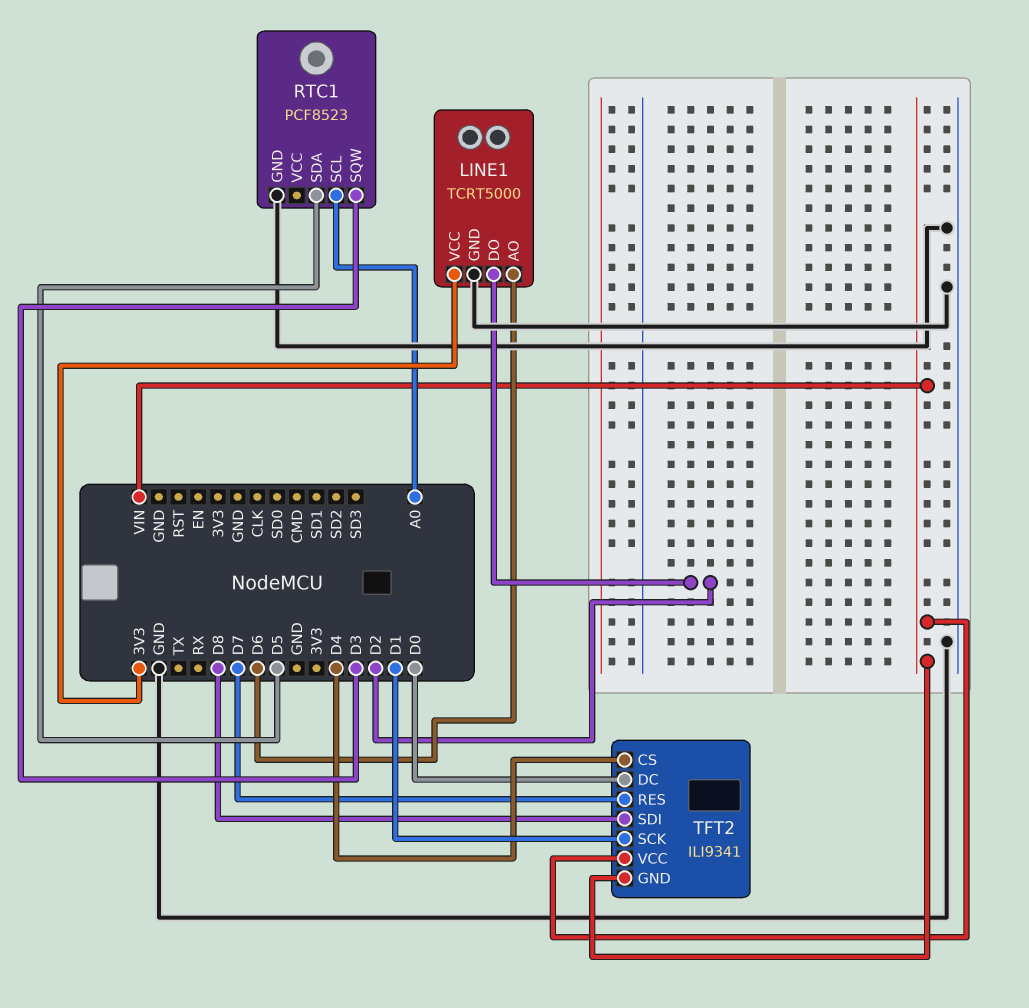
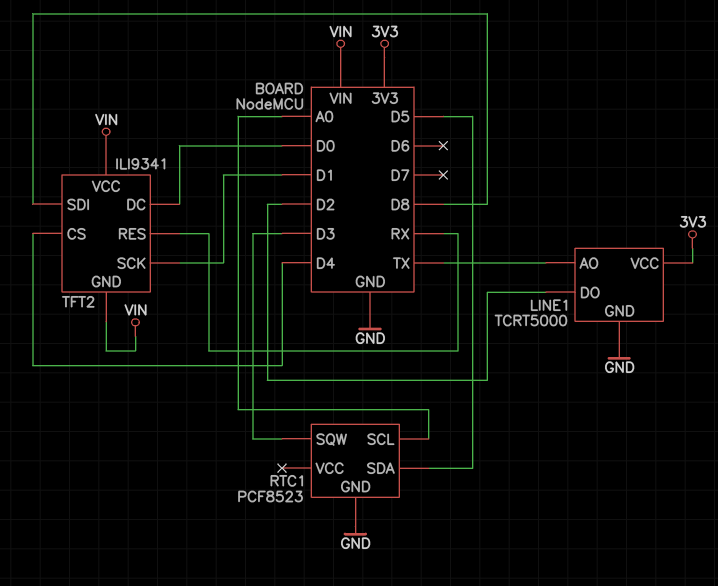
LINE1 pin AO: D6 -> TX
TFT2 pin RES: D7 -> RX

